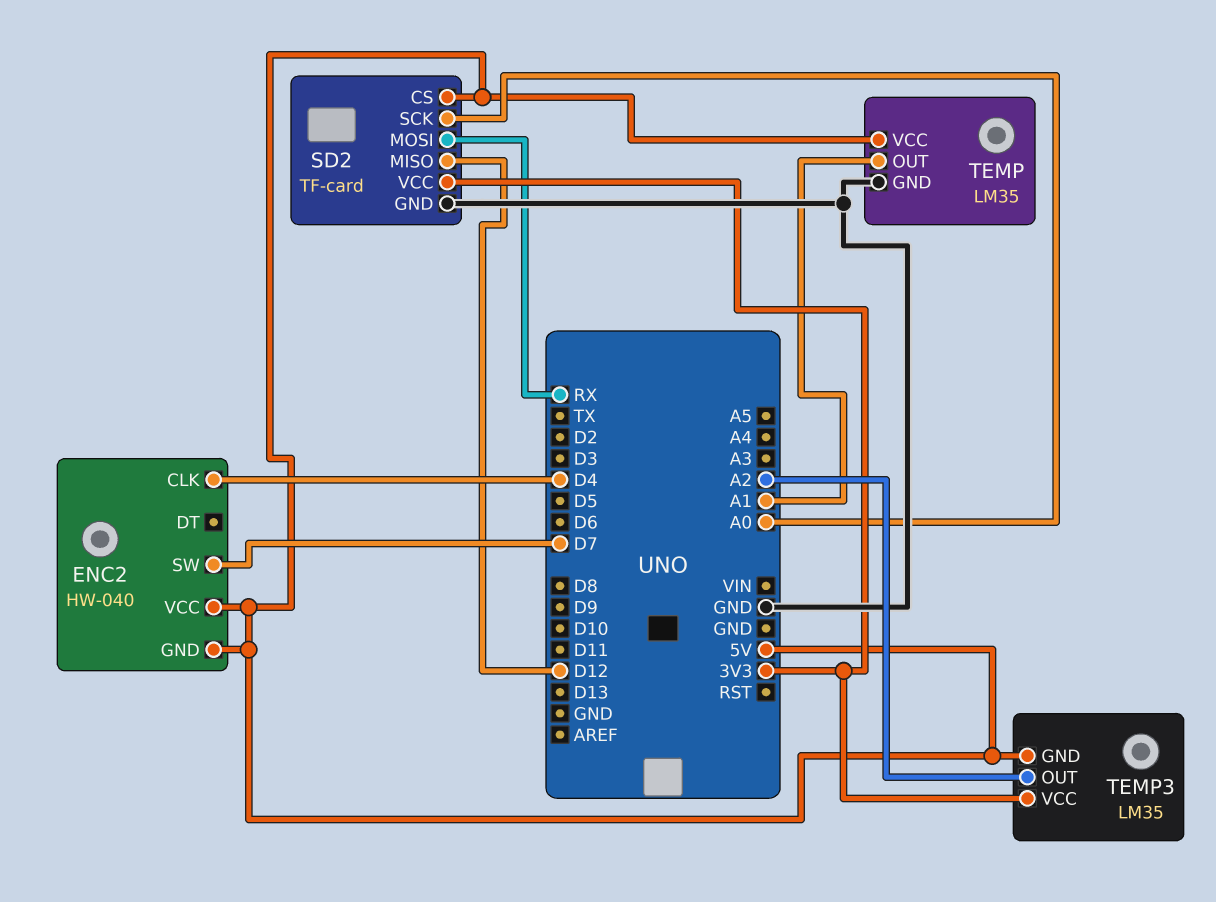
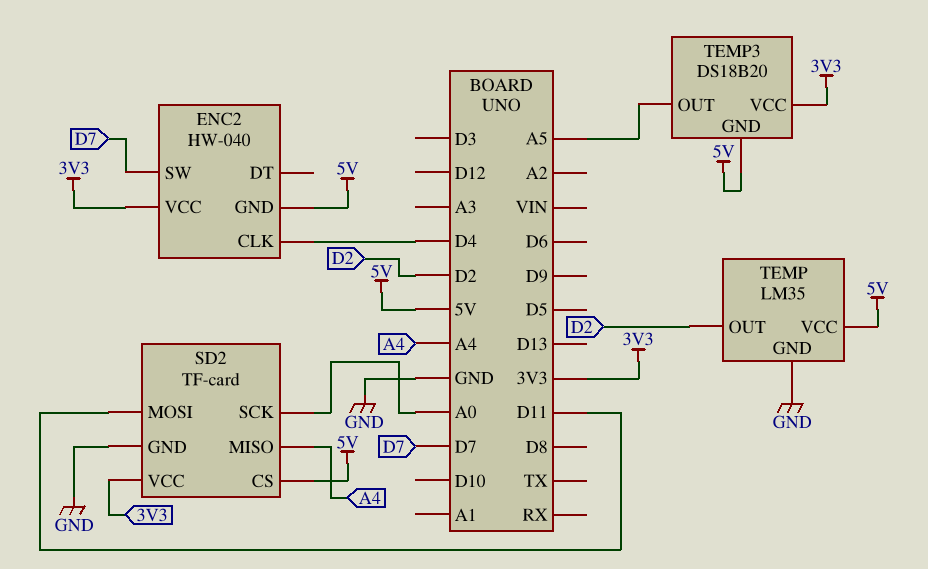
ENC2 pin VCC: 5V -> 3V3
SD2 pin MISO: D12 -> A4
SD2 pin MOSI: RX -> D11
TEMP pin OUT: A1 -> D2
TEMP3: LM35 -> DS18B20
TEMP3 pin OUT: A2 -> A5

